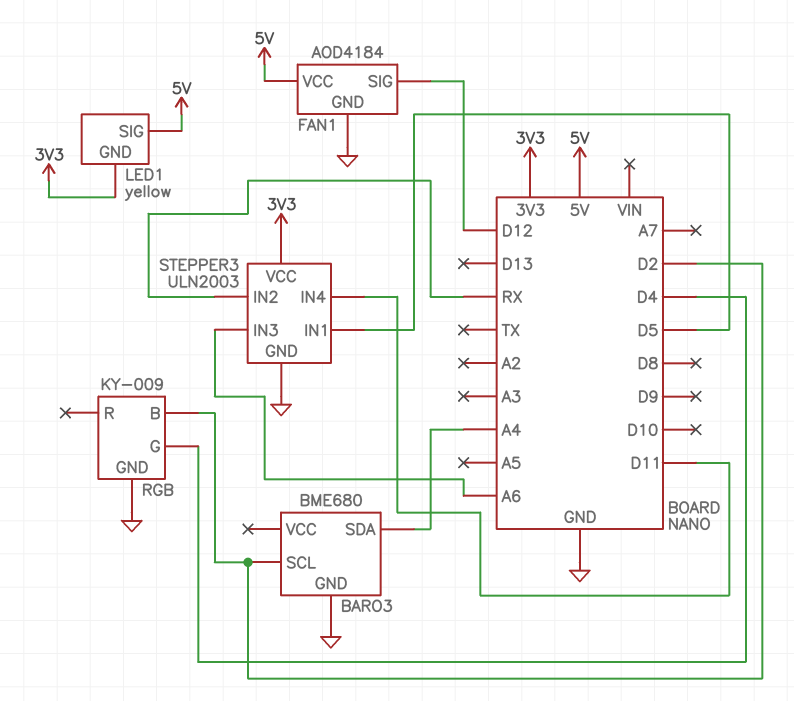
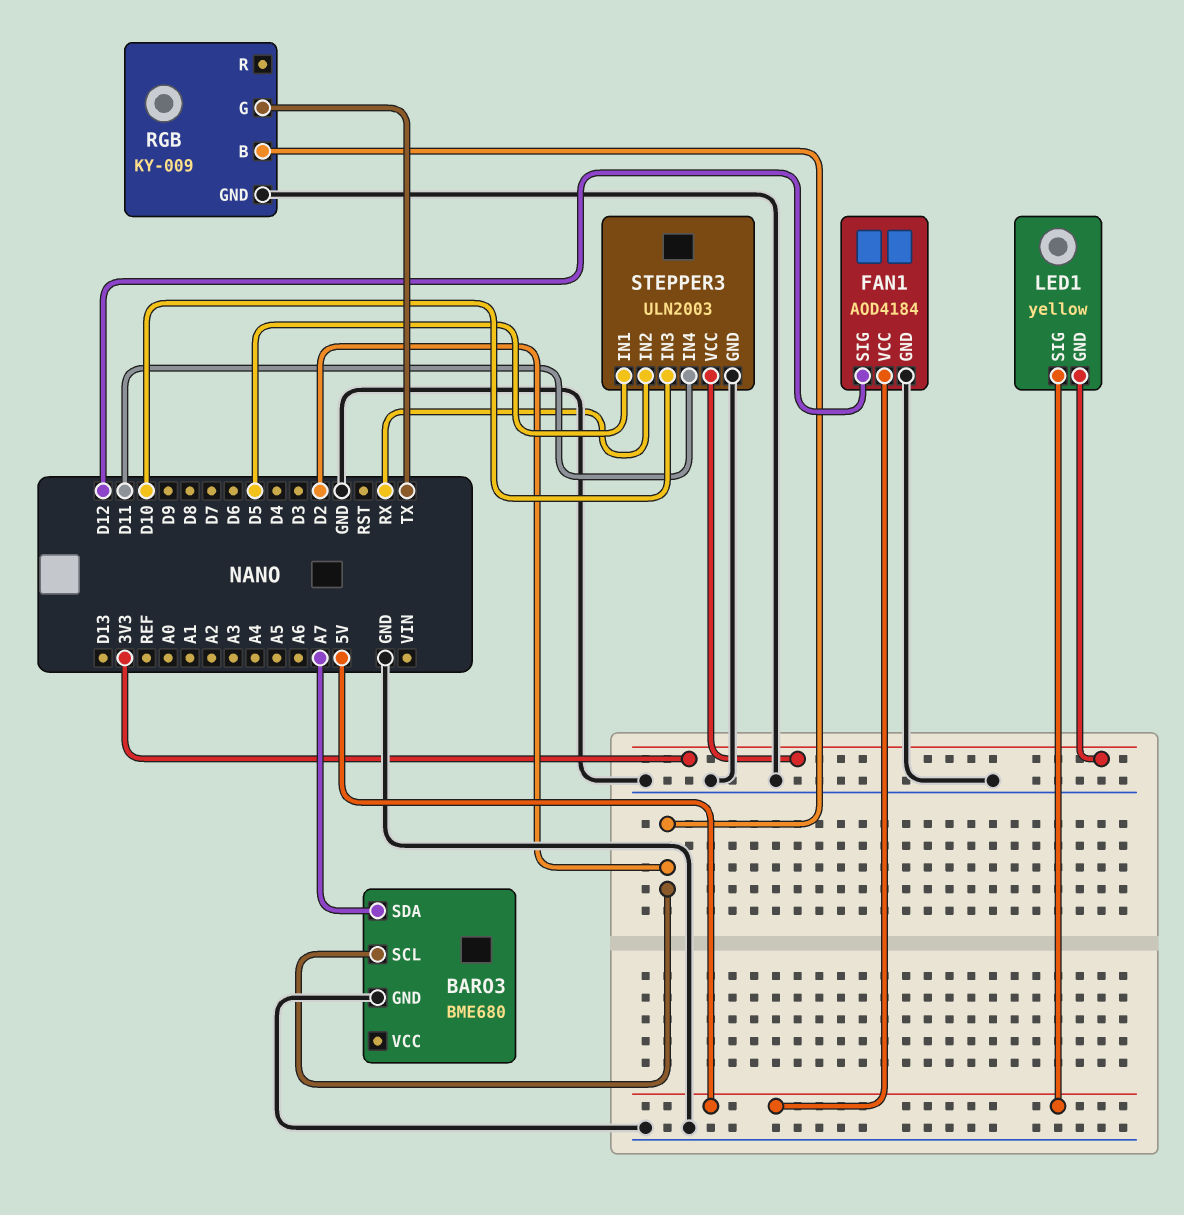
BARO3 pin SDA: A4 -> A7
RGB pin G: D4 -> TX
STEPPER3 pin IN3: A6 -> D10

